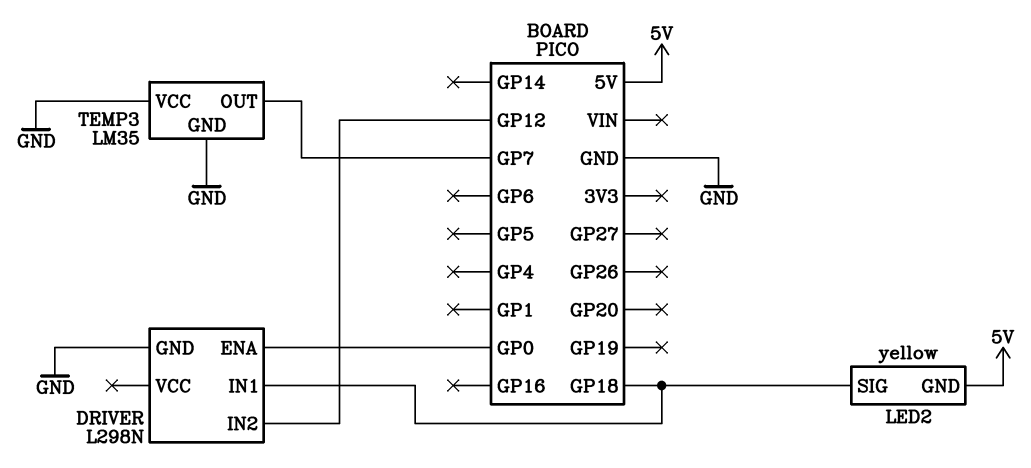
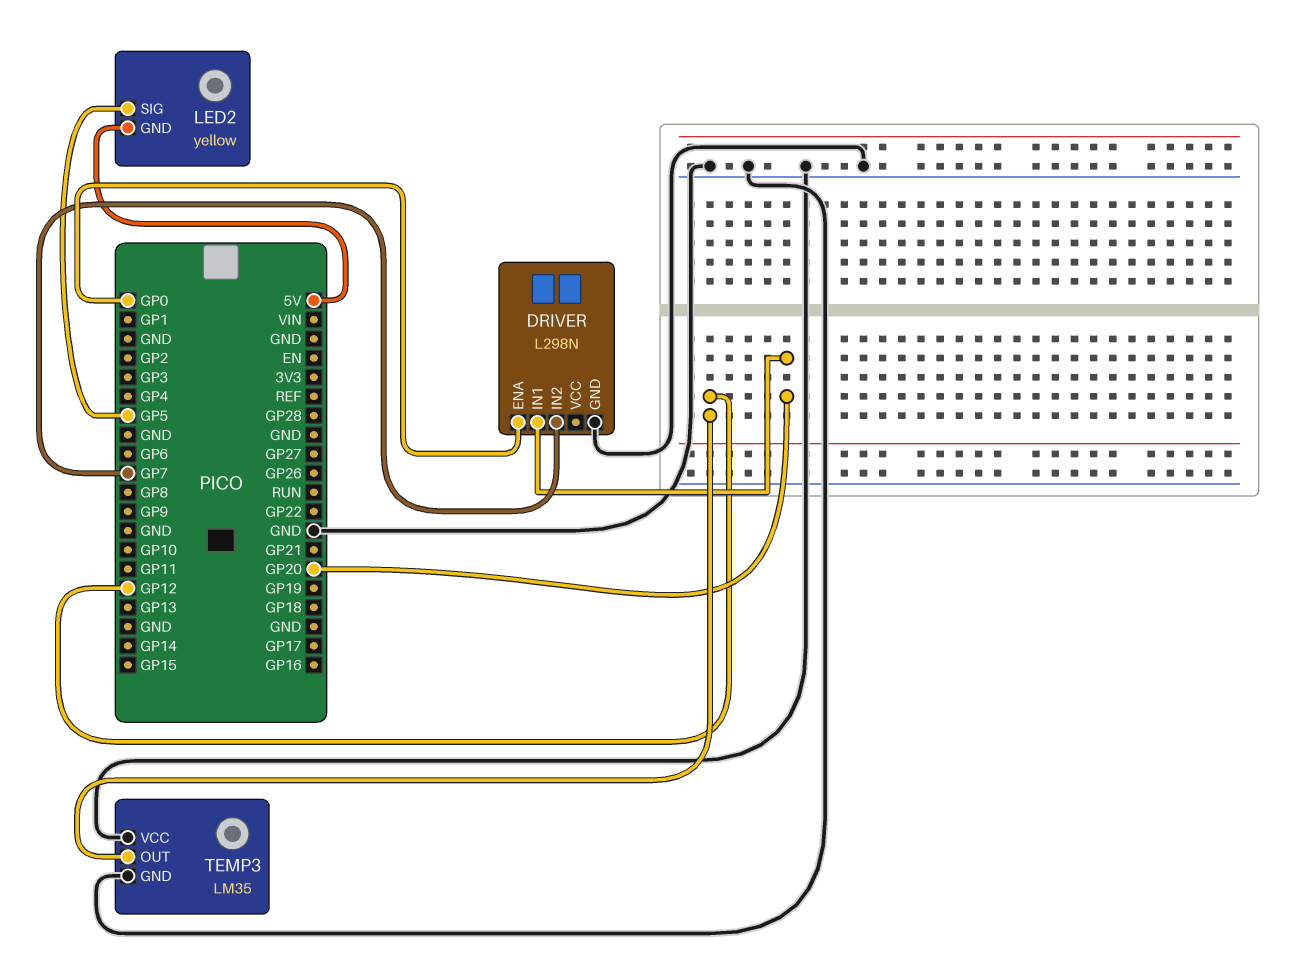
DRIVER pin IN1: GP18 -> GP20
DRIVER pin IN2: GP12 -> GP7
LED2 pin SIG: GP18 -> GP5
TEMP3 pin OUT: GP7 -> GP12

